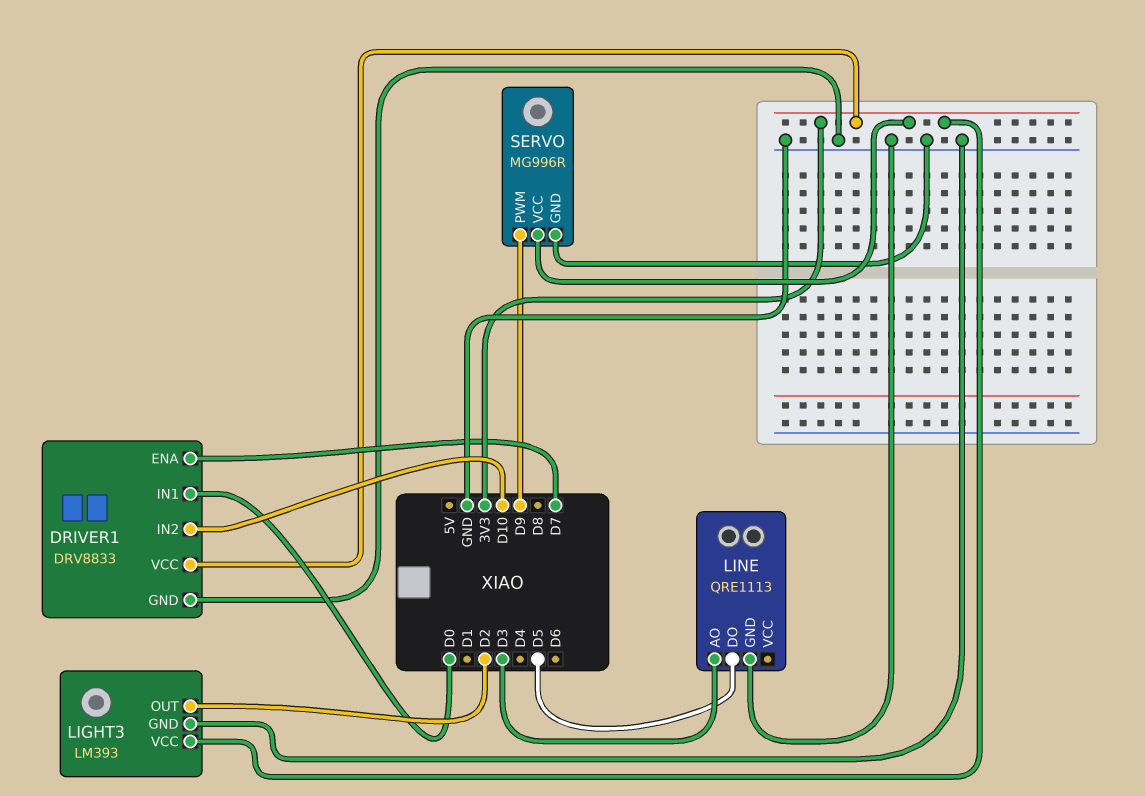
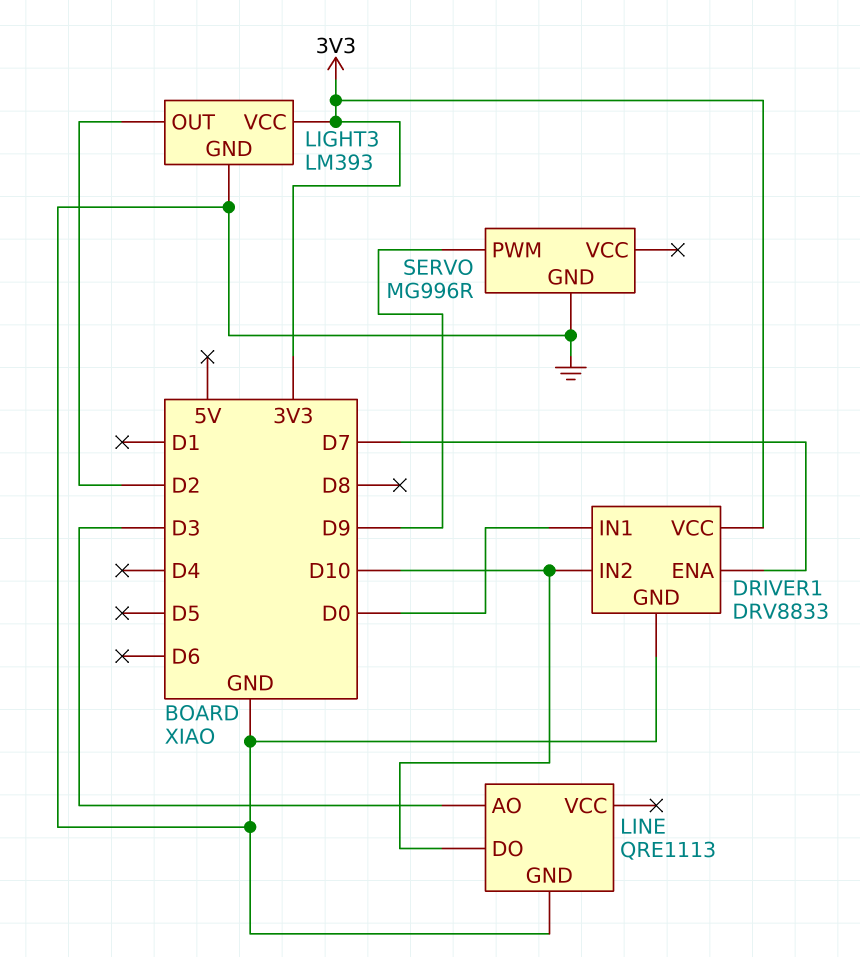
LINE pin DO: D5 -> D10
SERVO pin VCC: 3V3 -> none

